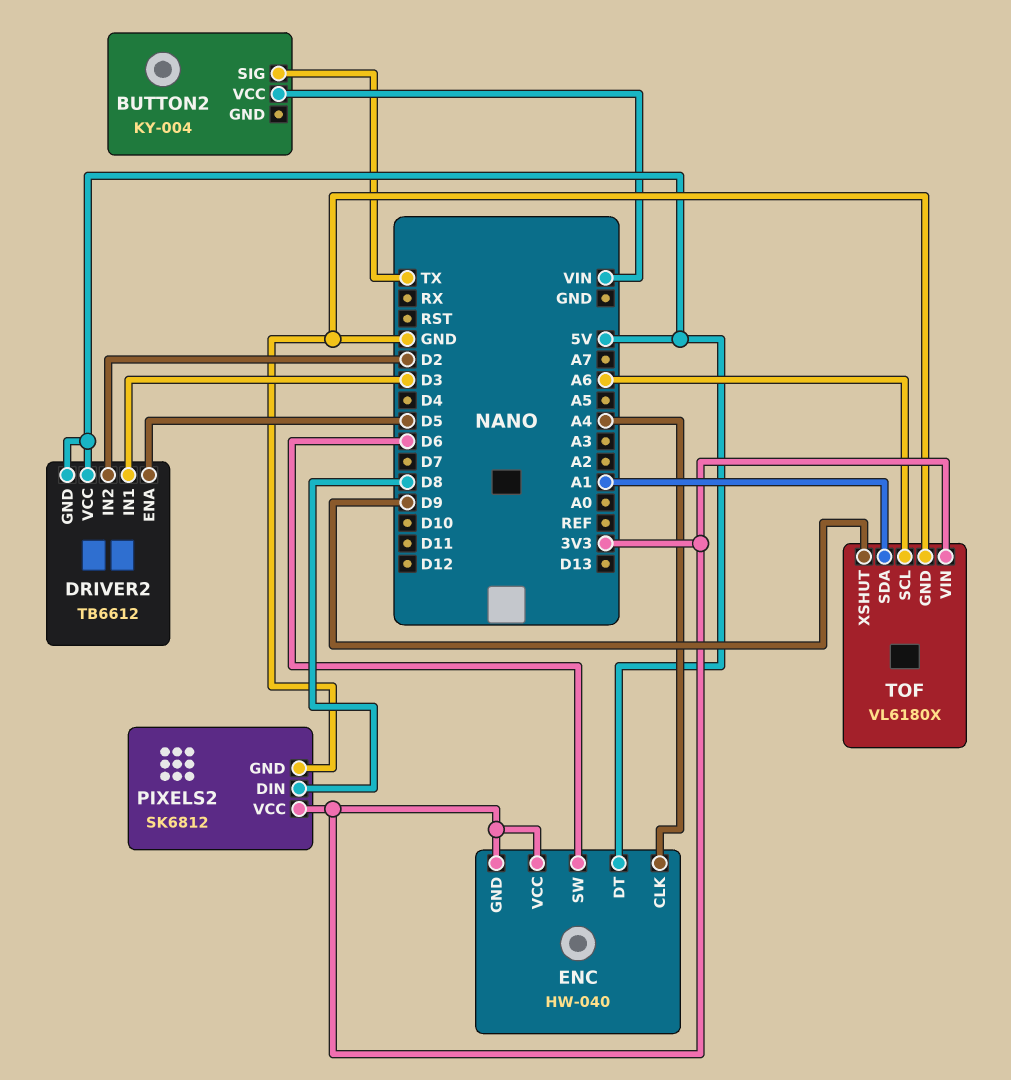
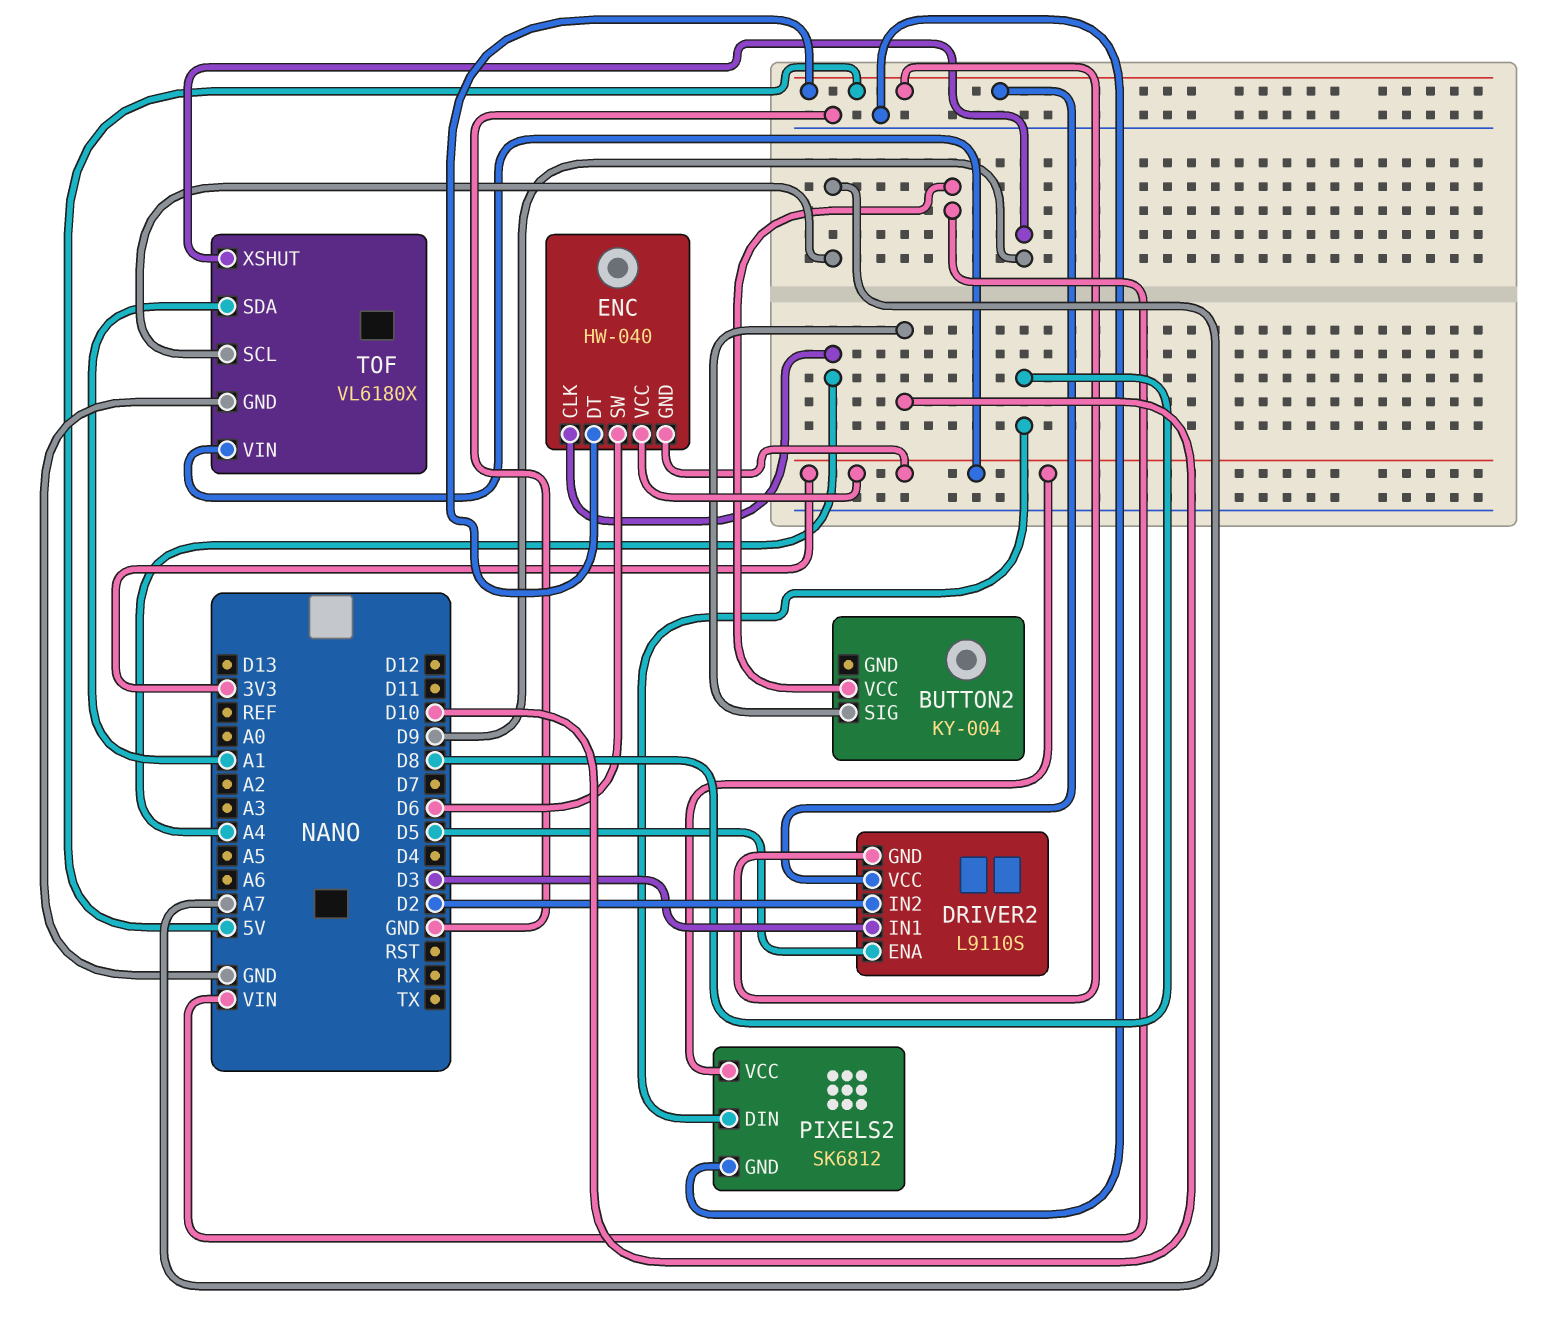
BUTTON2 pin SIG: TX -> D10
DRIVER2: TB6612 -> L9110S
TOF pin SCL: A6 -> A7

